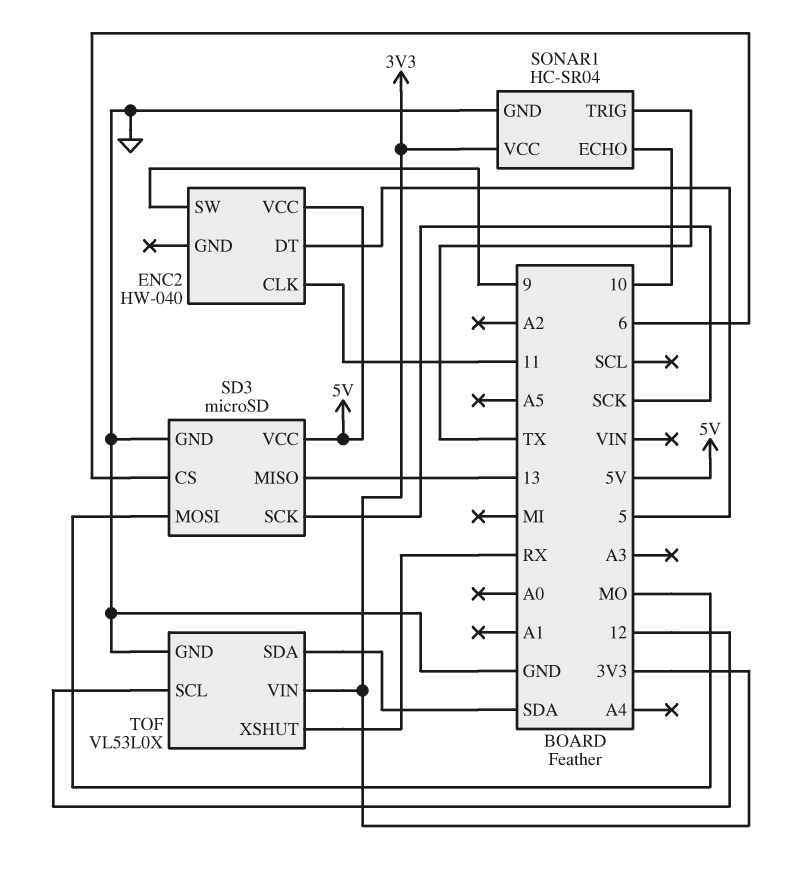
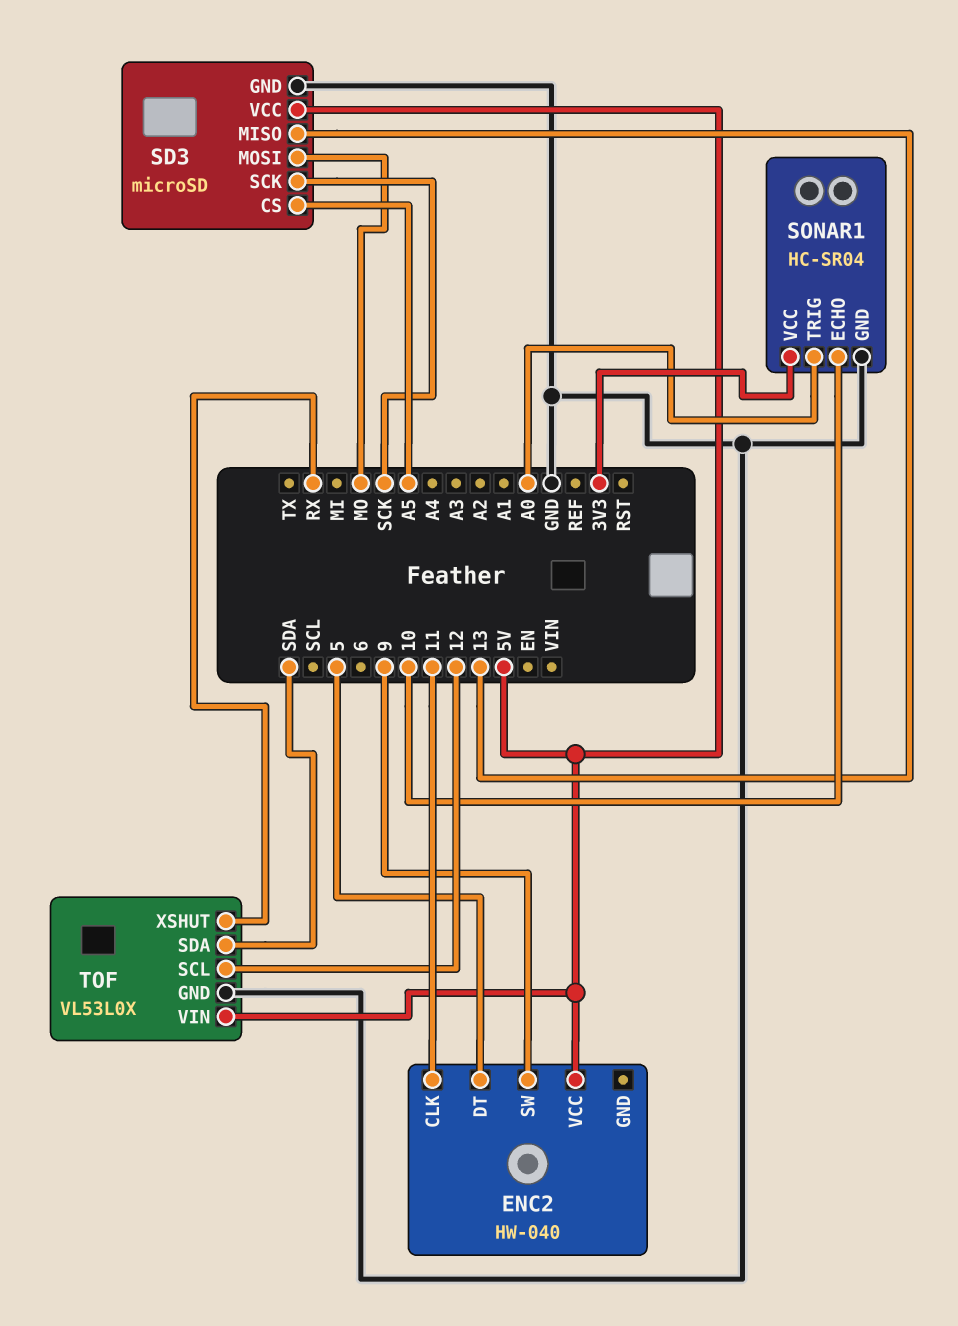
SD3 pin CS: 6 -> A5
SONAR1 pin TRIG: TX -> A0
TOF pin VIN: 3V3 -> 5V

